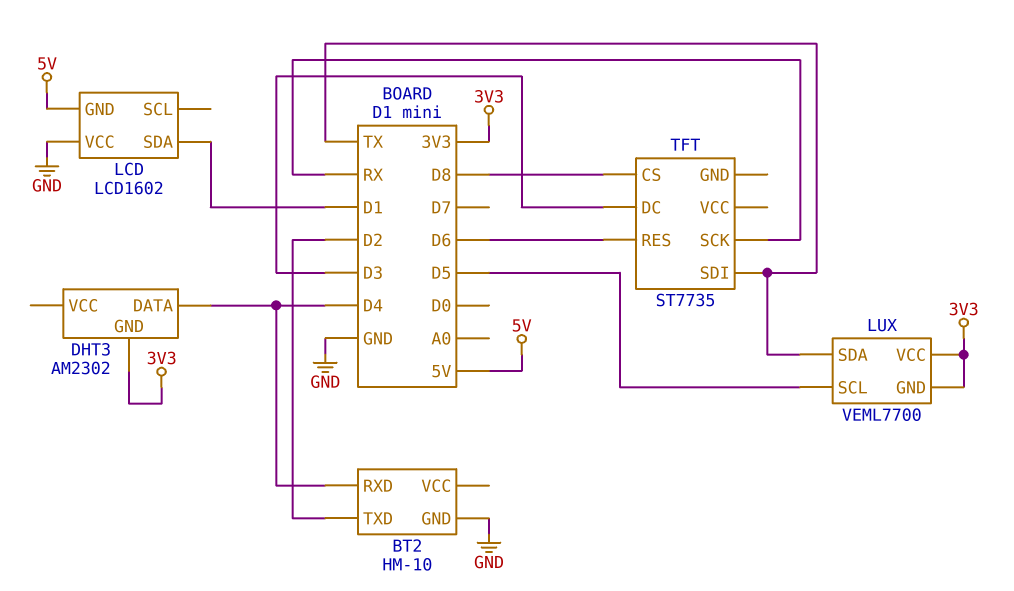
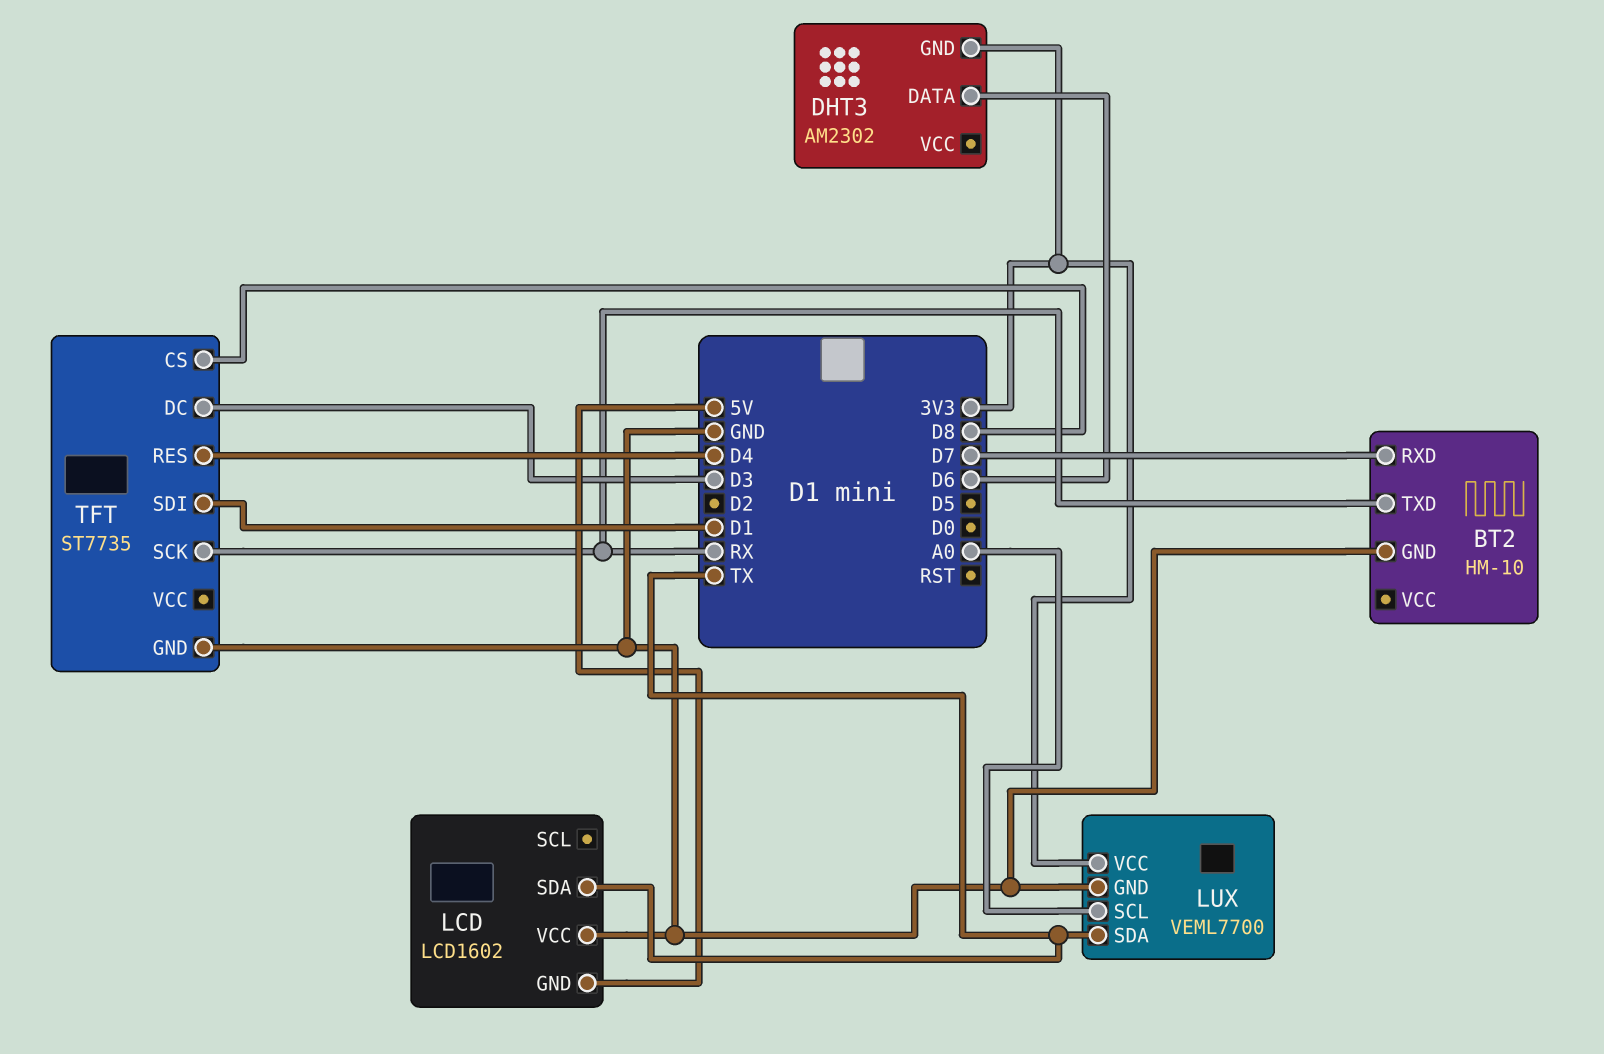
BT2 pin RXD: D4 -> D7
BT2 pin TXD: D2 -> RX
DHT3 pin DATA: D4 -> D6
LCD pin SDA: D1 -> TX
LUX pin GND: 3V3 -> GND
LUX pin SCL: D5 -> A0
TFT pin GND: none -> GND
TFT pin RES: D6 -> D4
TFT pin SDI: TX -> D1

